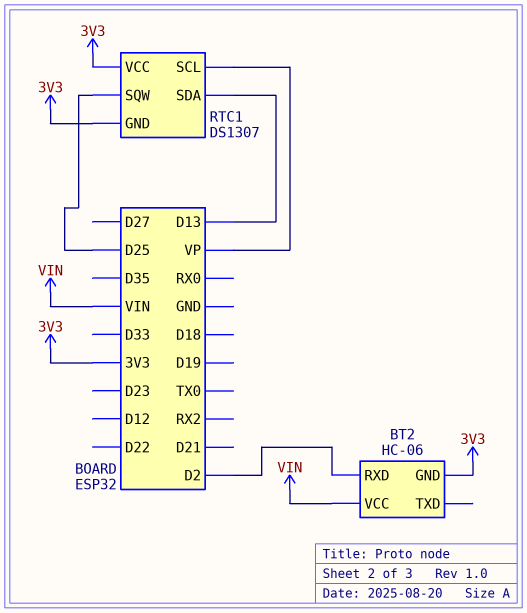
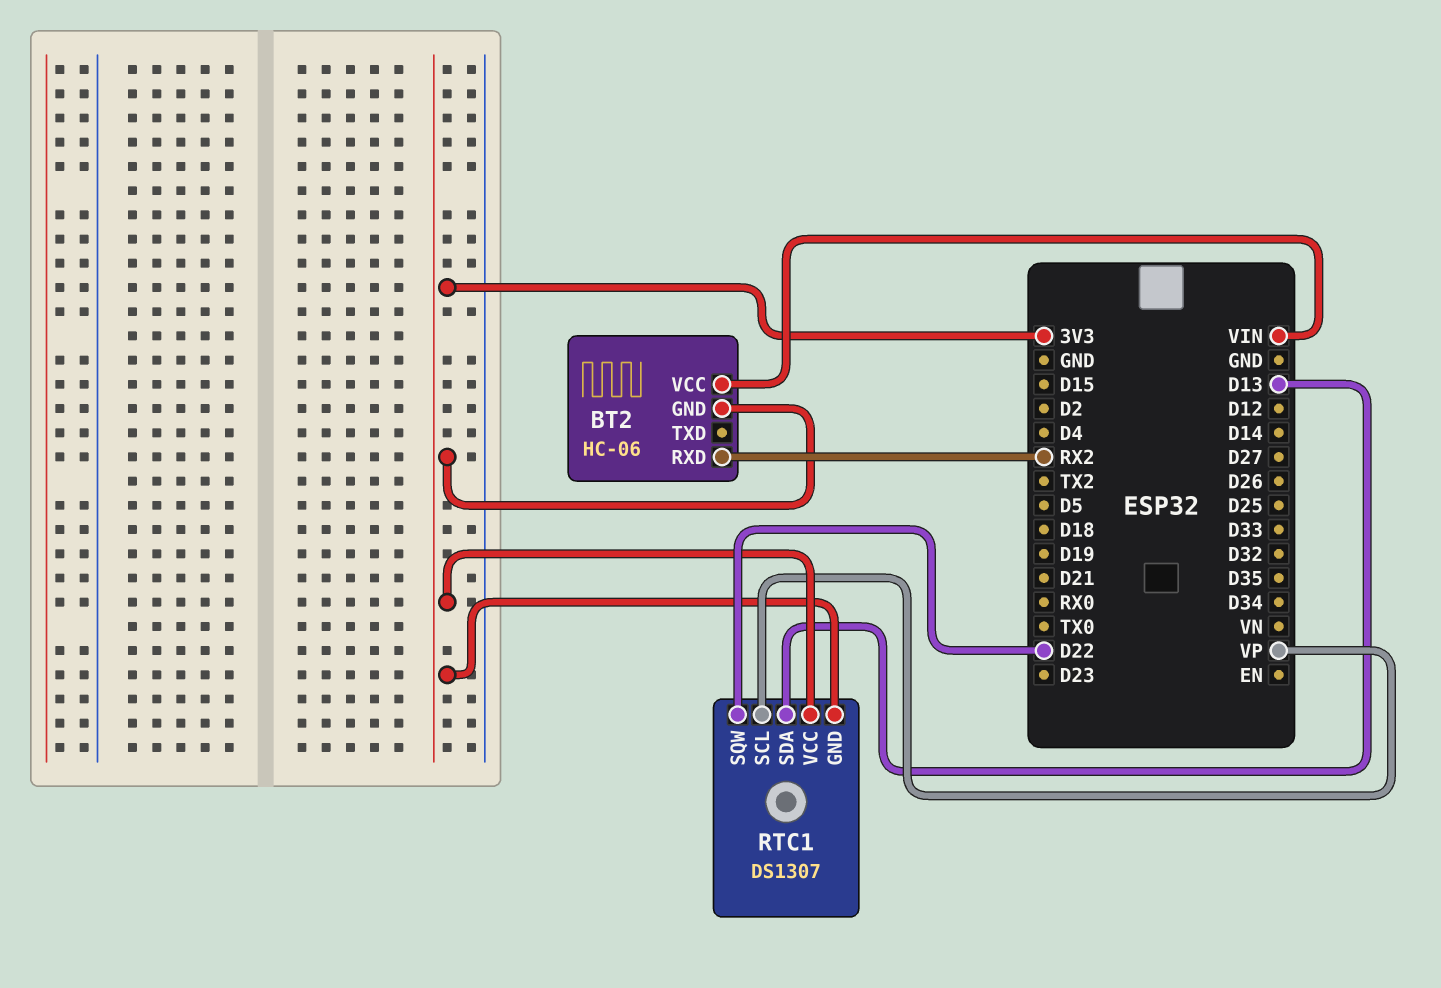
BT2 pin RXD: D2 -> RX2
RTC1 pin SQW: D25 -> D22

